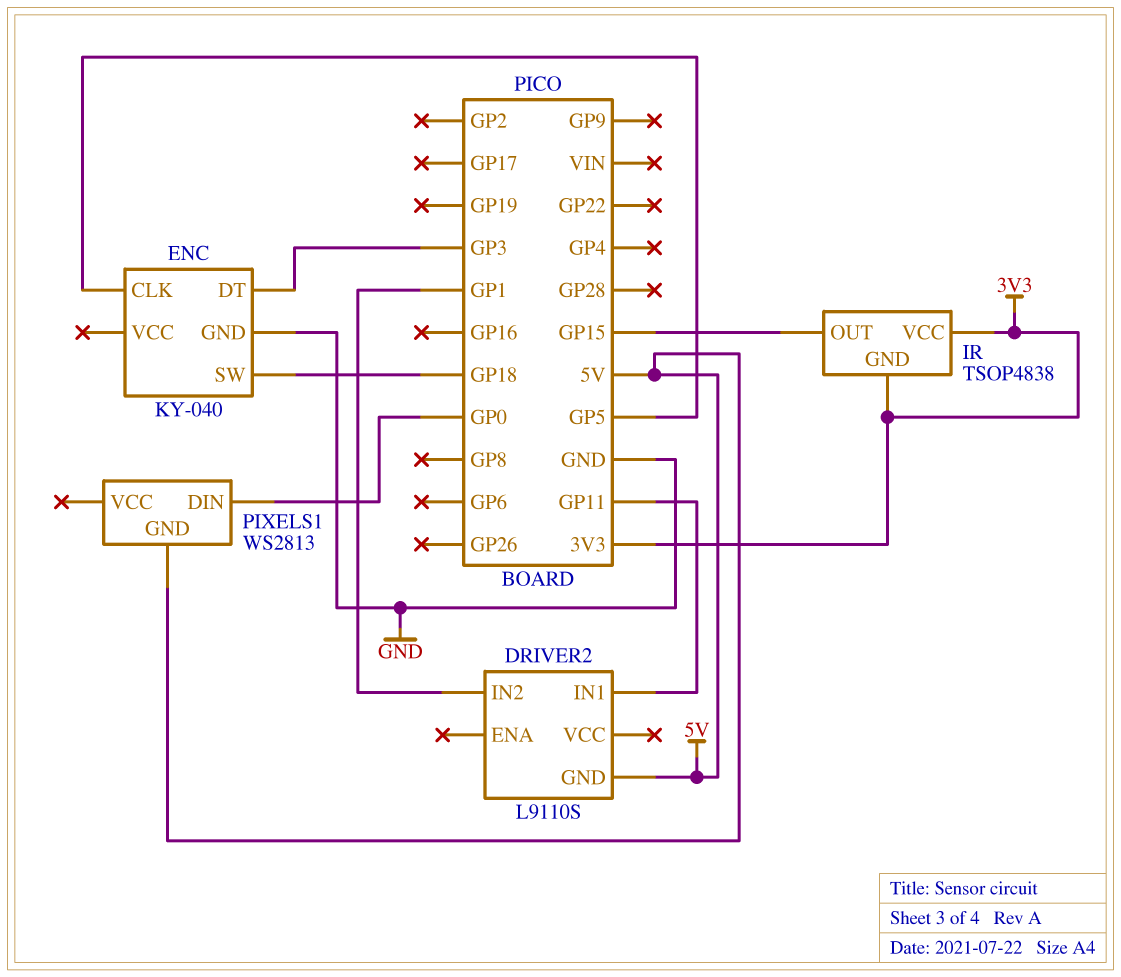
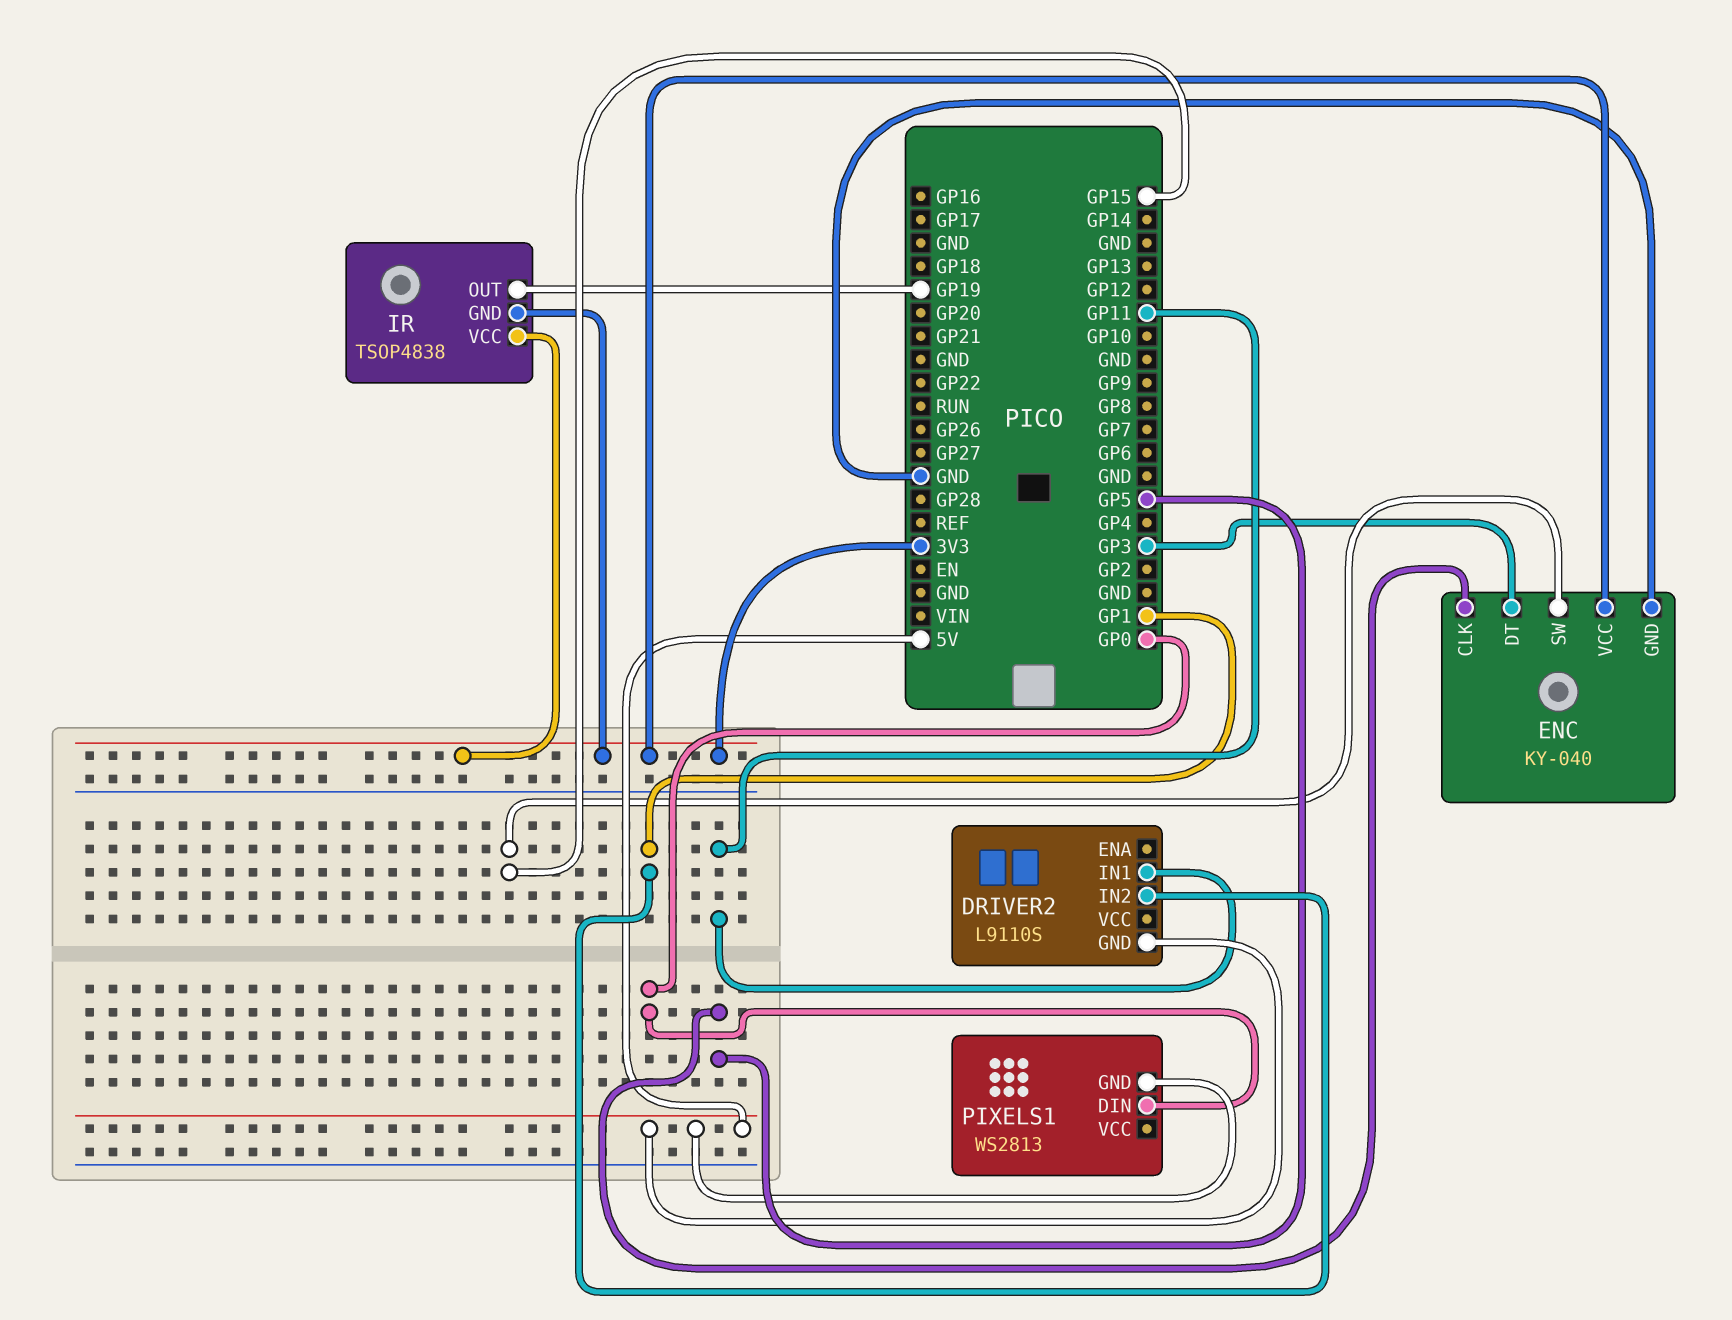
ENC pin SW: GP18 -> GP15
ENC pin VCC: none -> 3V3
IR pin OUT: GP15 -> GP19

